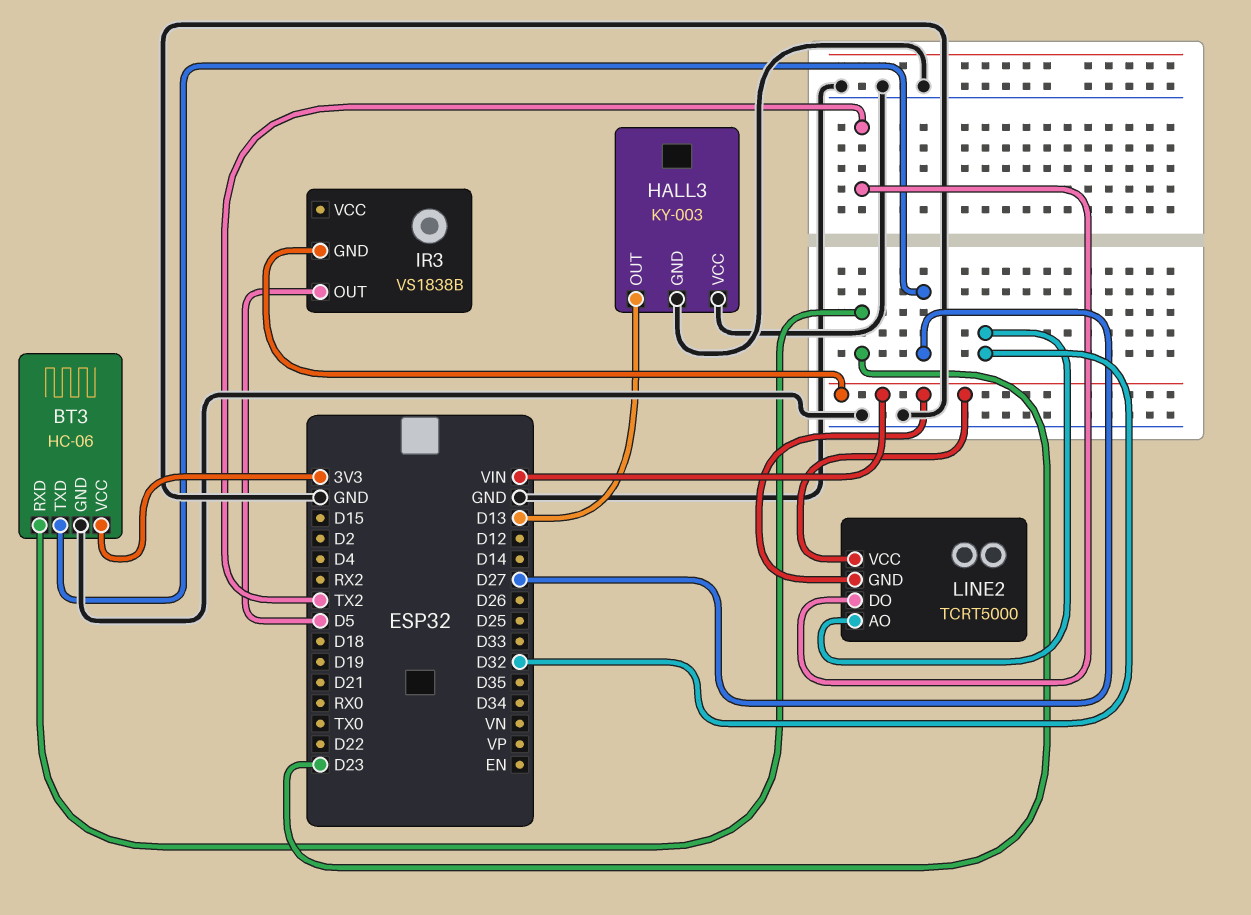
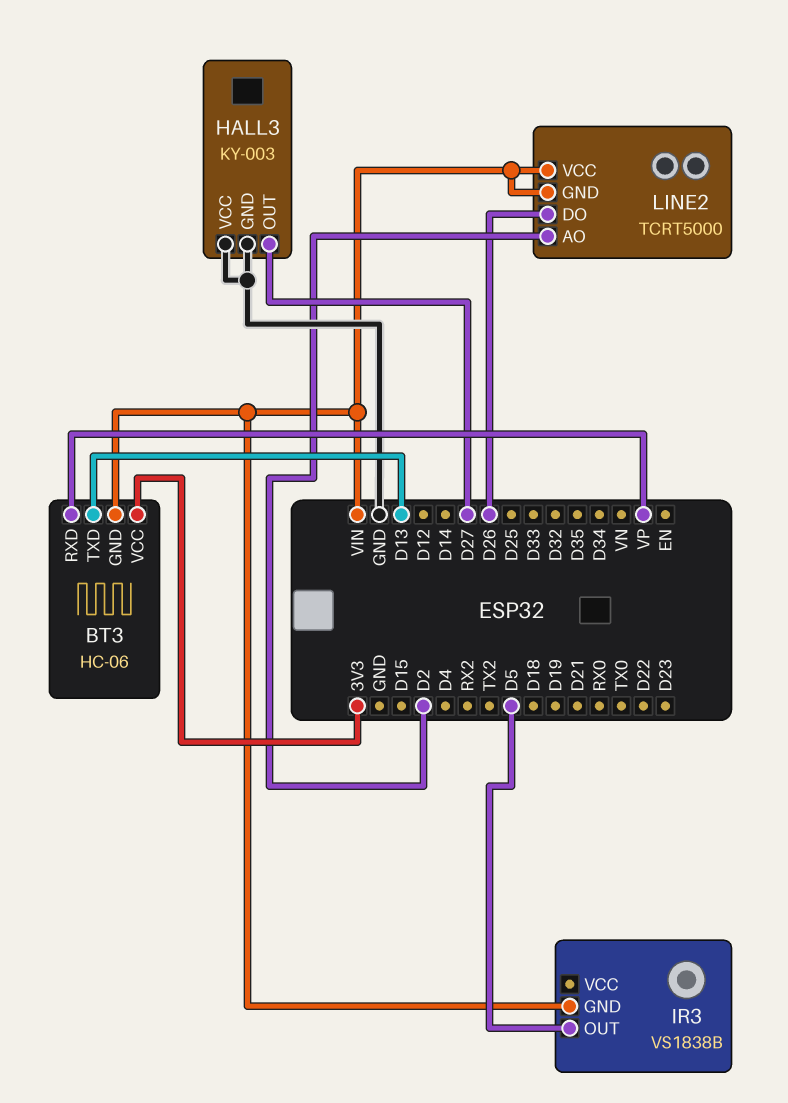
BT3 pin GND: GND -> VIN
BT3 pin RXD: D23 -> VP
BT3 pin TXD: D27 -> D13
HALL3 pin OUT: D13 -> D27
LINE2 pin AO: D32 -> D2
LINE2 pin DO: TX2 -> D26

